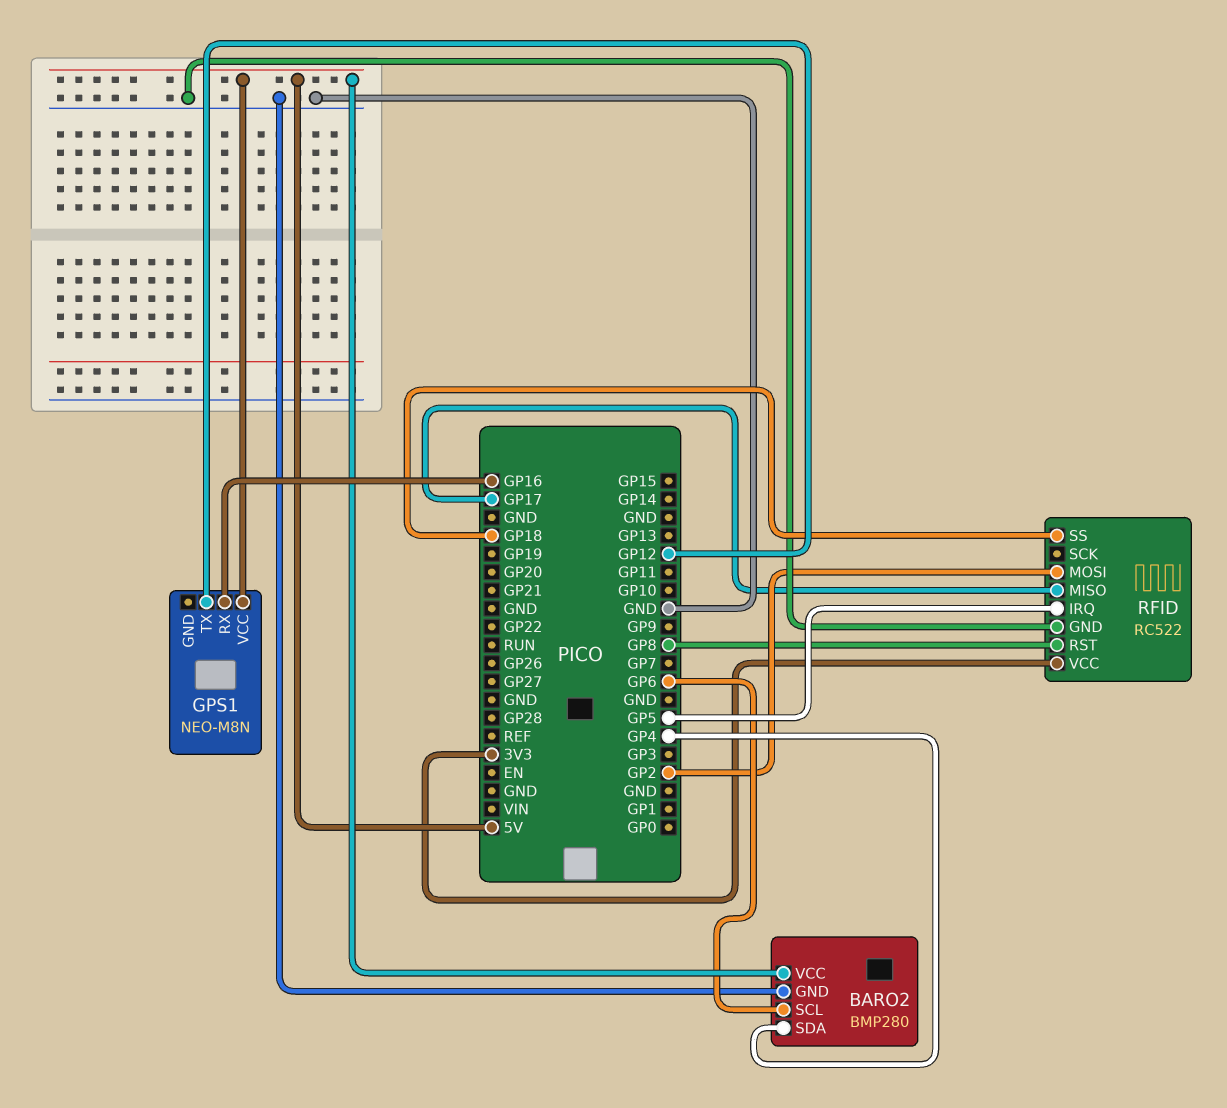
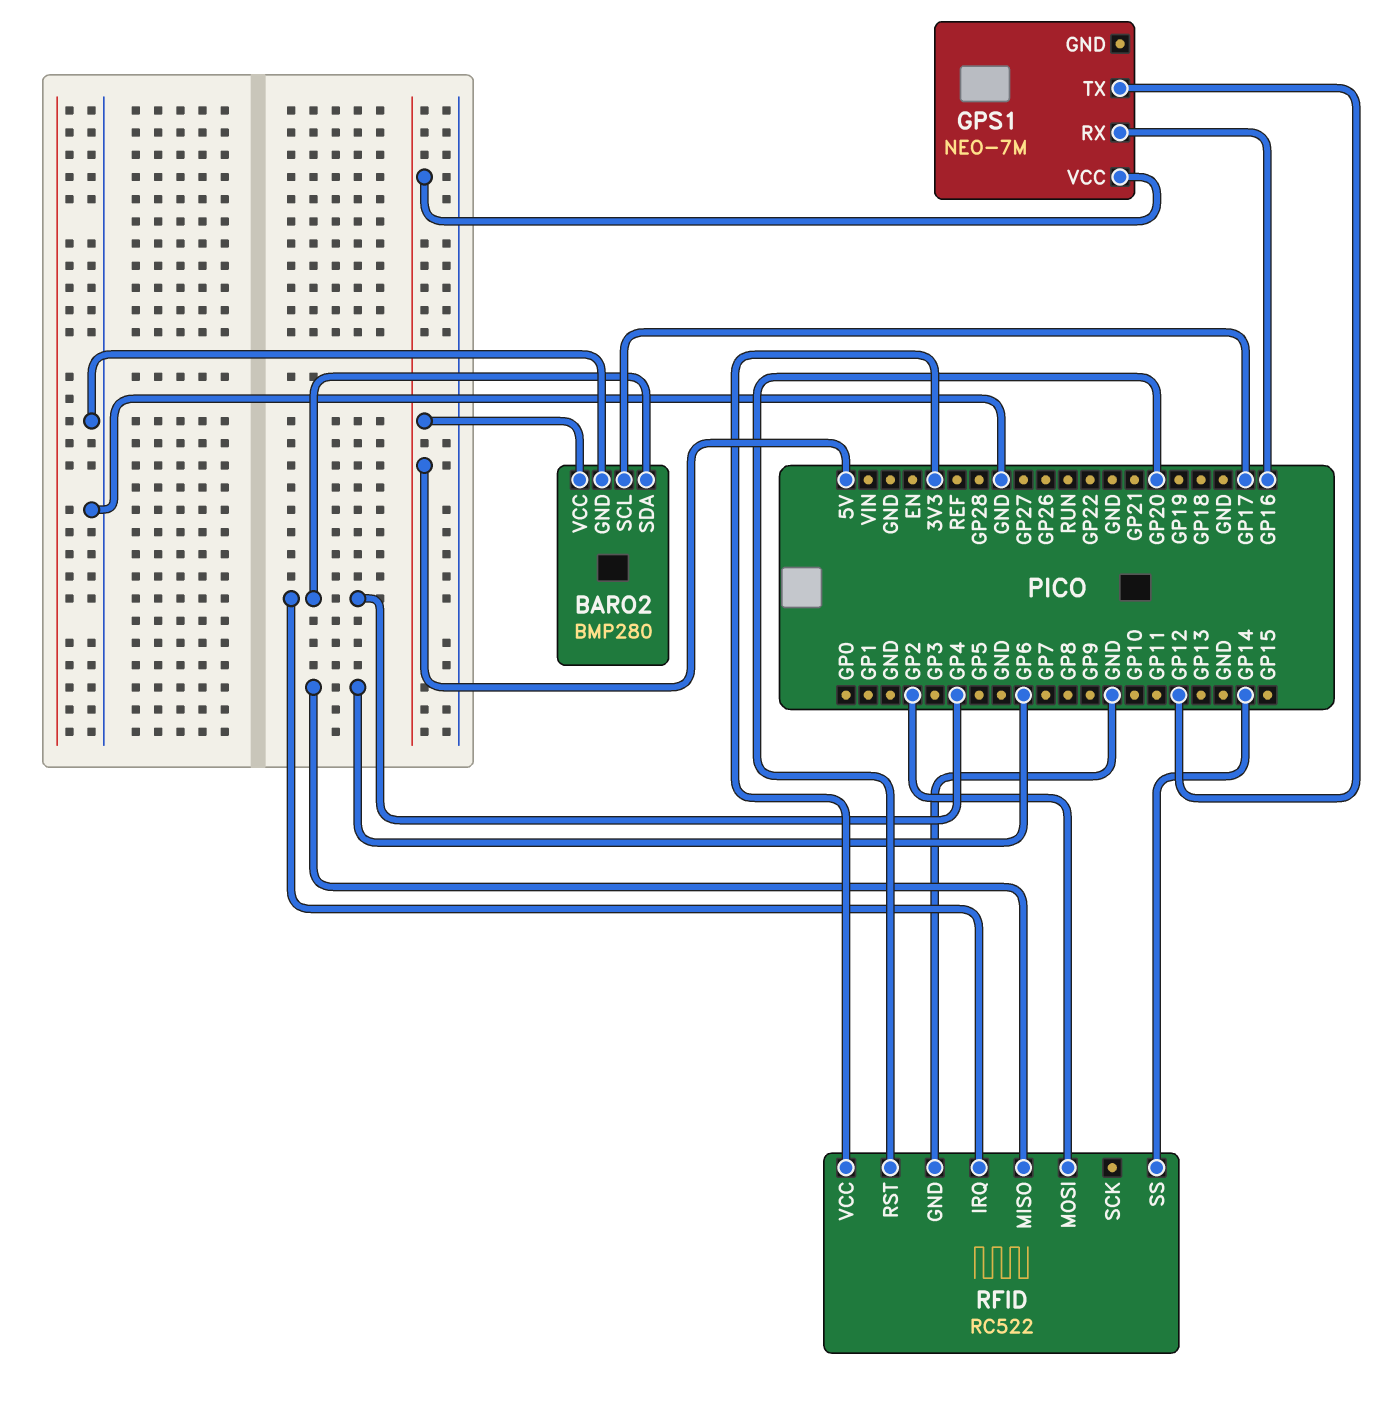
BARO2 pin SCL: GP6 -> GP17
GPS1: NEO-M8N -> NEO-7M
RFID pin IRQ: GP5 -> GP4
RFID pin MISO: GP17 -> GP6
RFID pin RST: GP8 -> GP20
RFID pin SS: GP18 -> GP14

